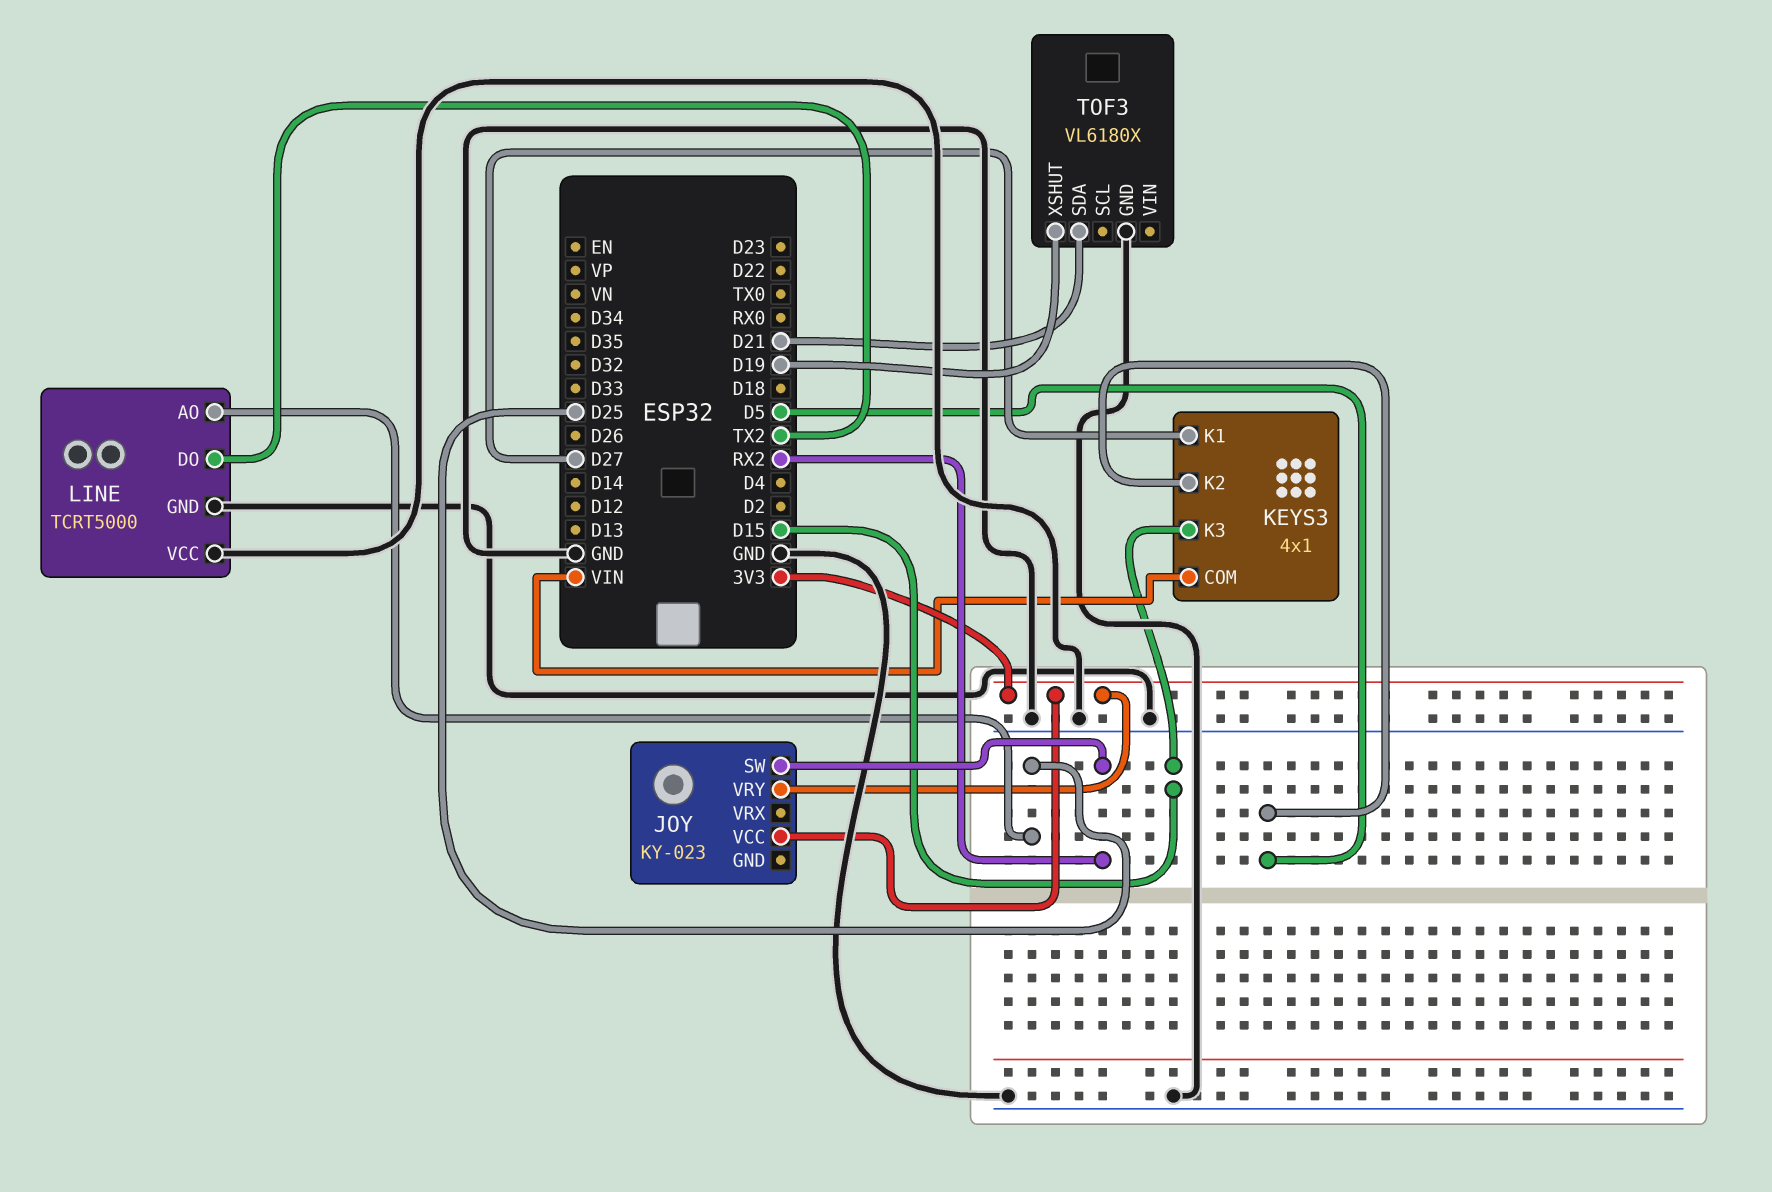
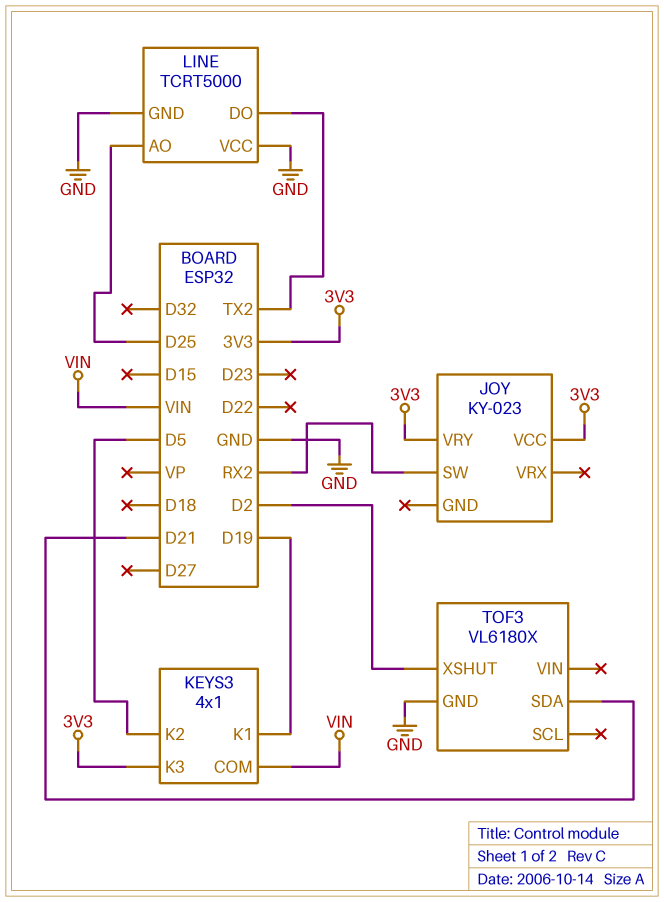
KEYS3 pin K1: D27 -> D19
KEYS3 pin K3: D15 -> 3V3
TOF3 pin XSHUT: D19 -> D2

